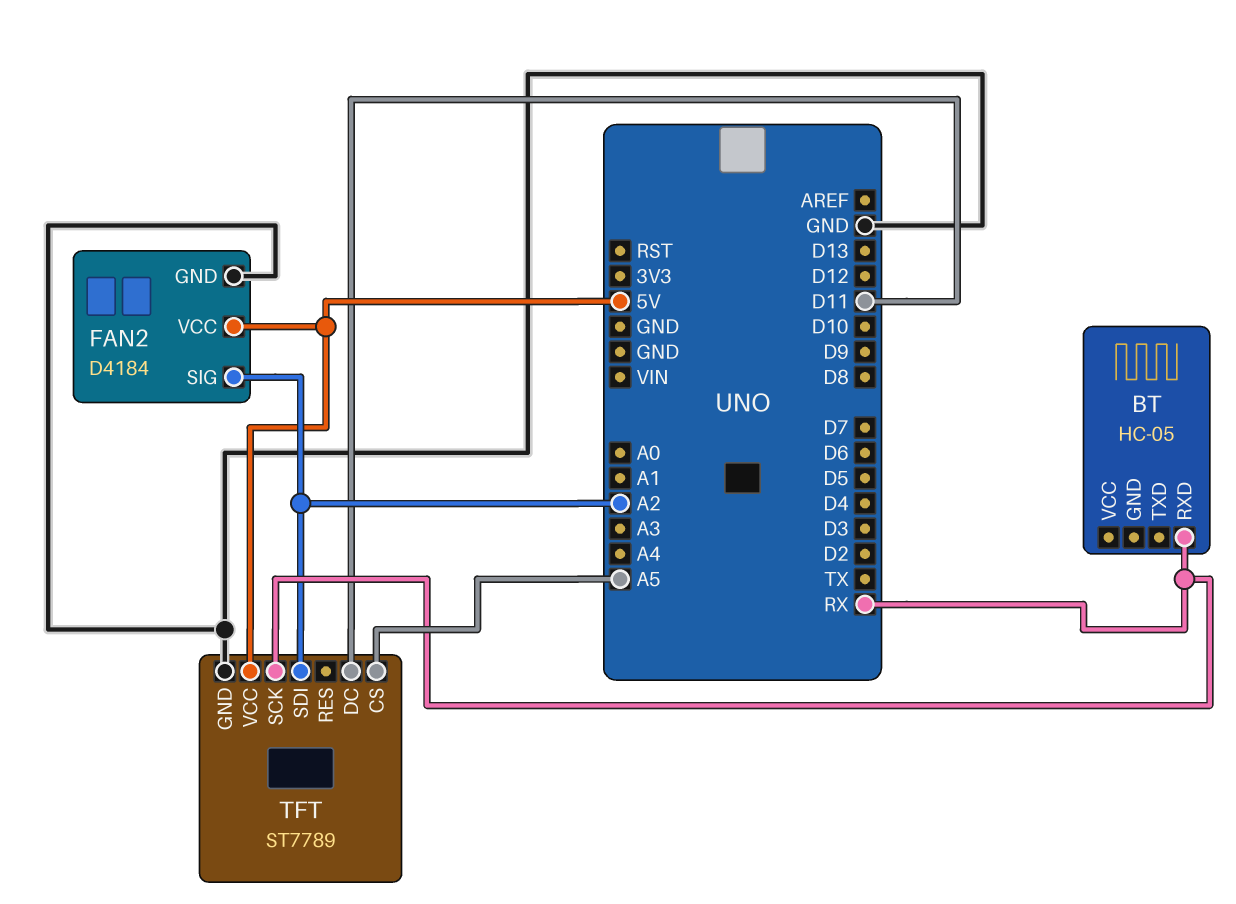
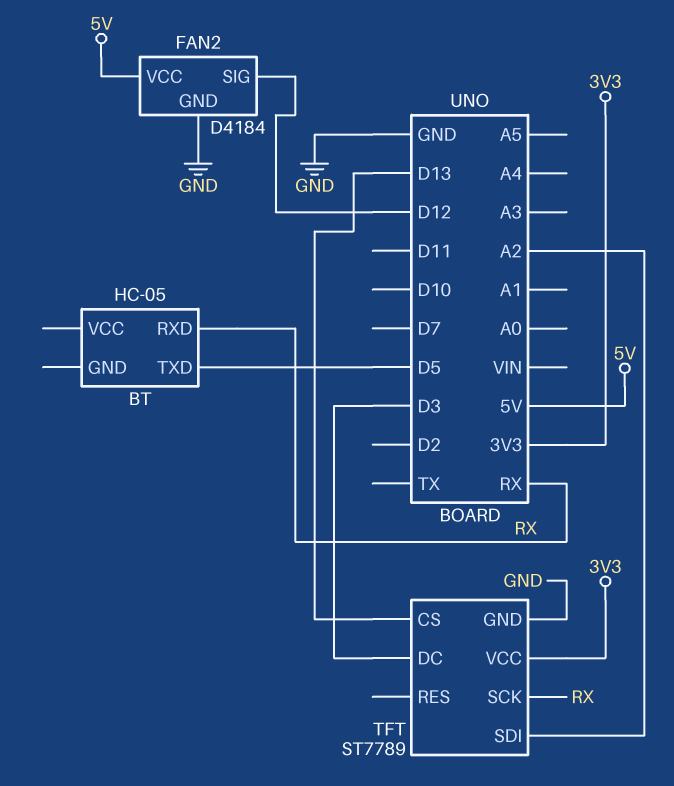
BT pin TXD: none -> D5
FAN2 pin SIG: A2 -> D12
TFT pin CS: A5 -> D13
TFT pin DC: D11 -> D3
TFT pin VCC: 5V -> 3V3

